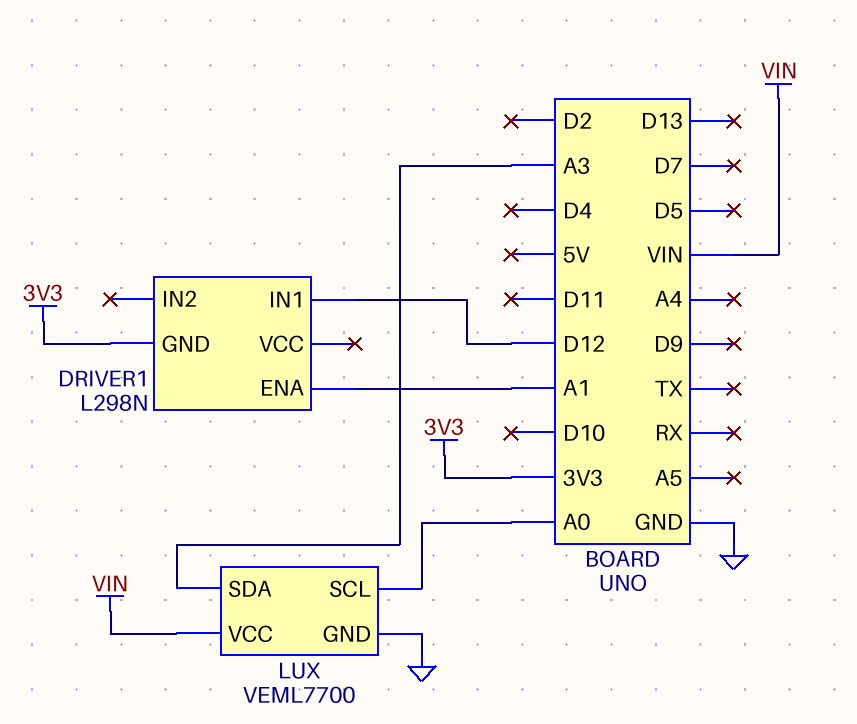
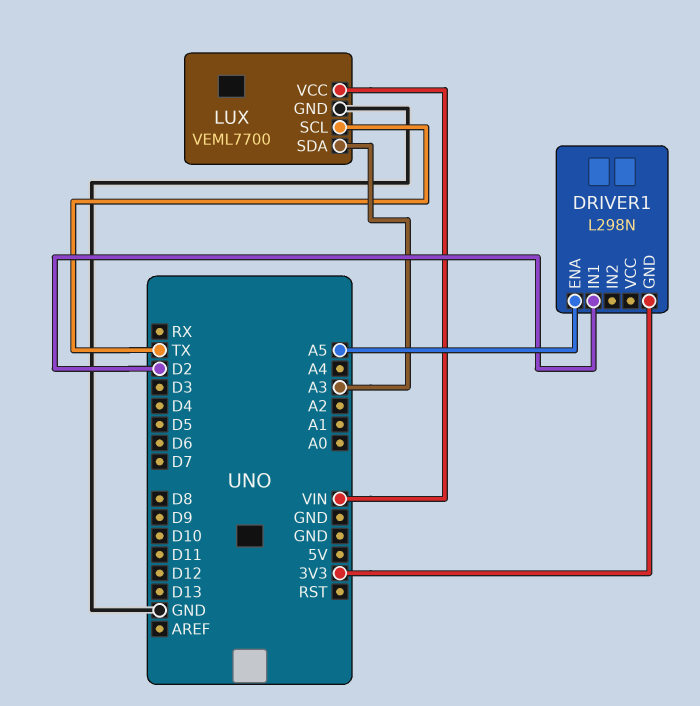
DRIVER1 pin ENA: A1 -> A5
DRIVER1 pin IN1: D12 -> D2
LUX pin SCL: A0 -> TX

